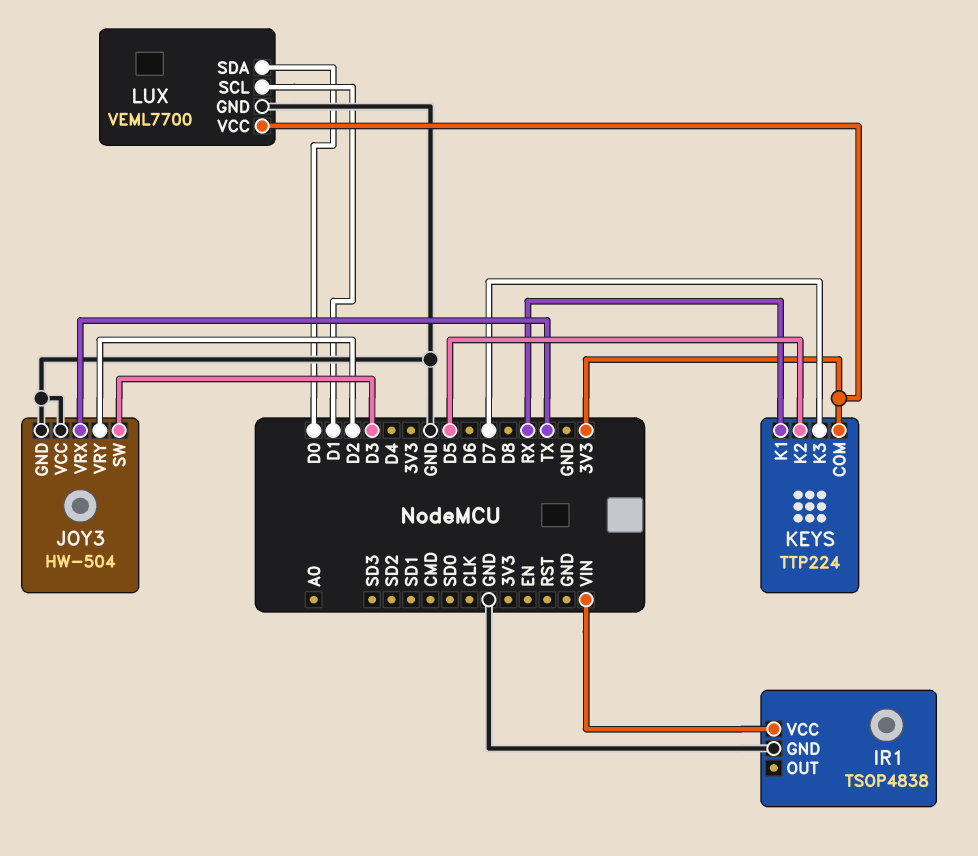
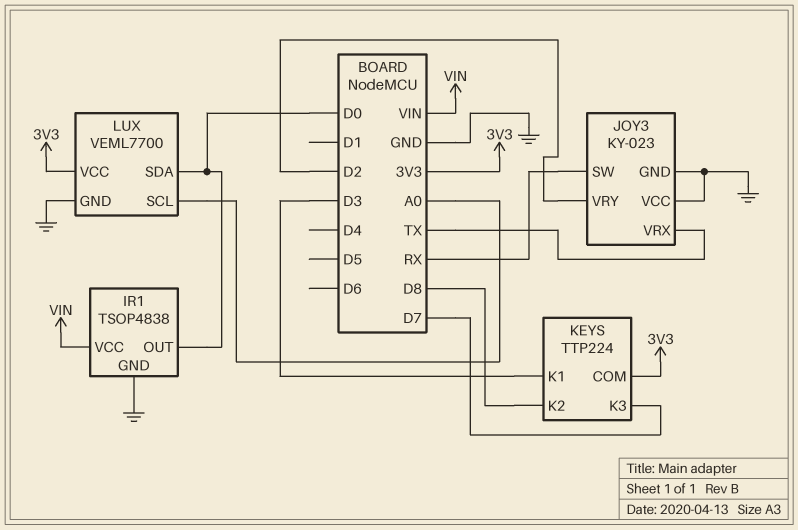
IR1 pin OUT: none -> D0
JOY3: HW-504 -> KY-023
JOY3 pin SW: D3 -> RX
KEYS pin K1: RX -> D3
KEYS pin K2: D5 -> D8
LUX pin SCL: D1 -> A0

